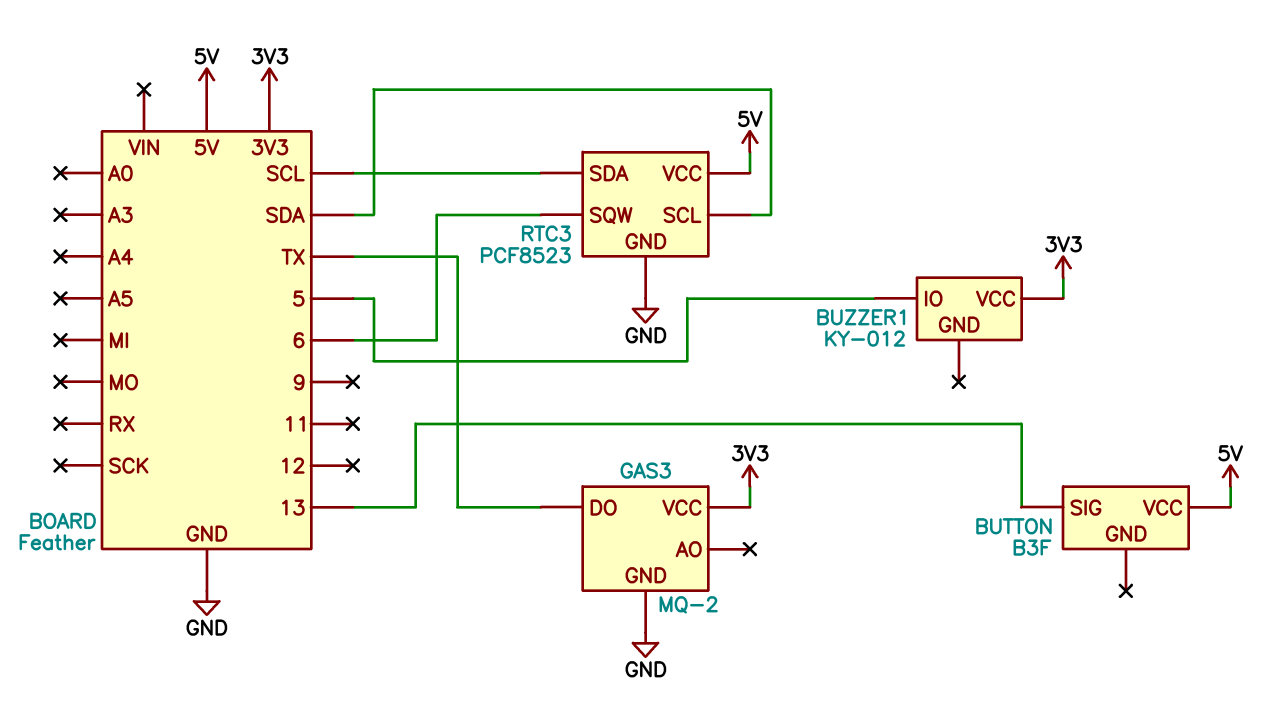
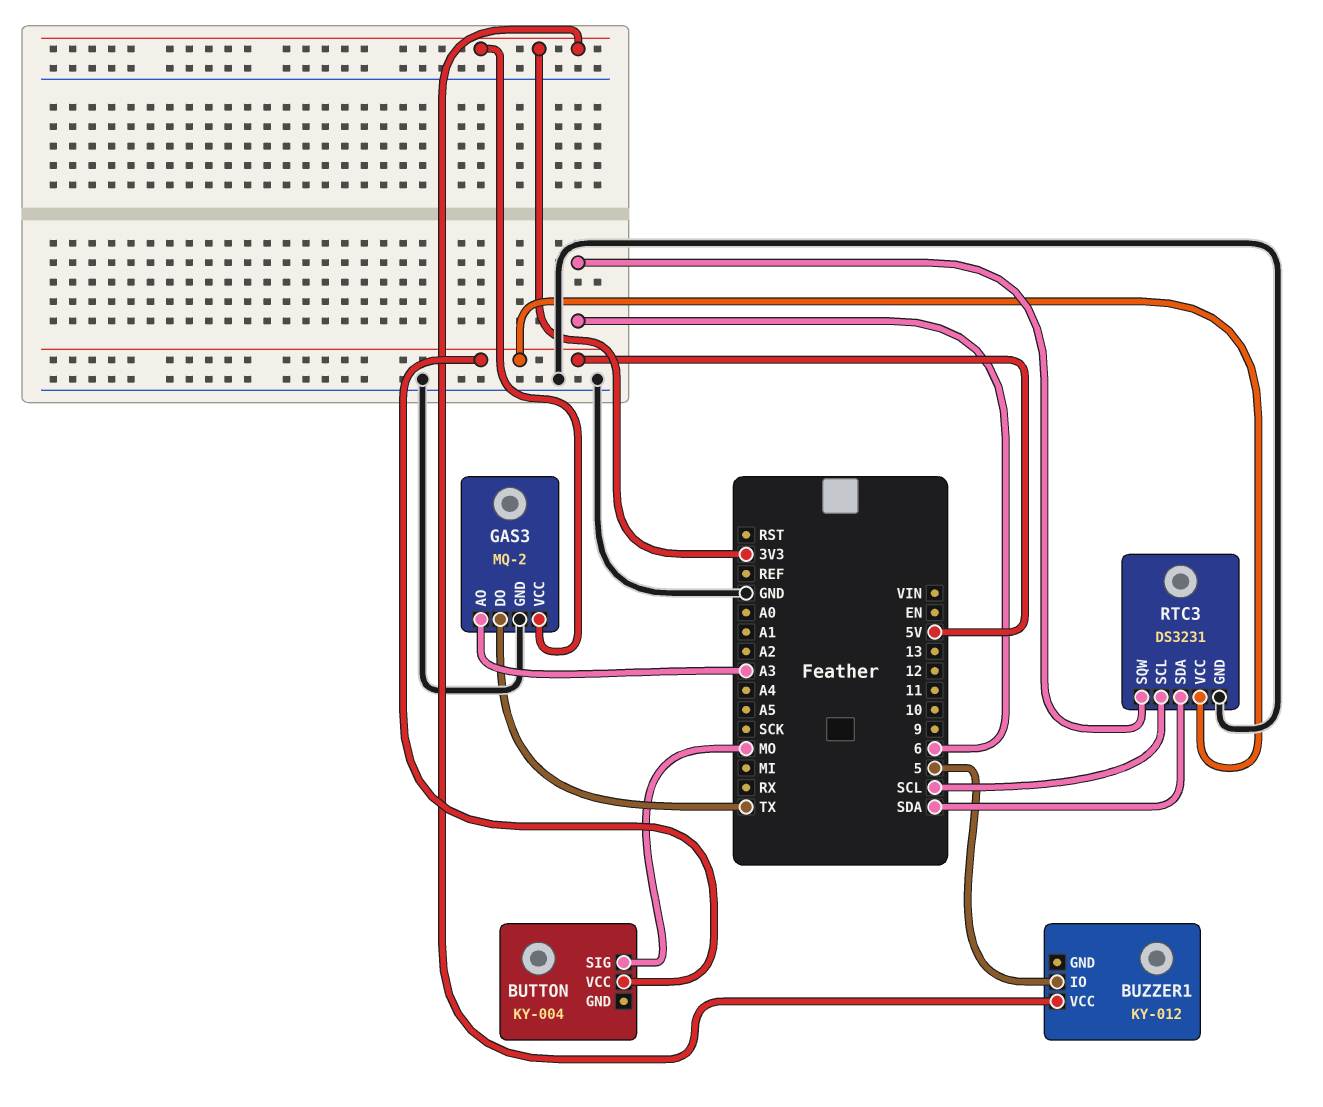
BUTTON: B3F -> KY-004
BUTTON pin SIG: 13 -> MO
GAS3 pin AO: none -> A3
RTC3: PCF8523 -> DS3231
RTC3 pin SCL: SDA -> SCL
RTC3 pin SDA: SCL -> SDA

